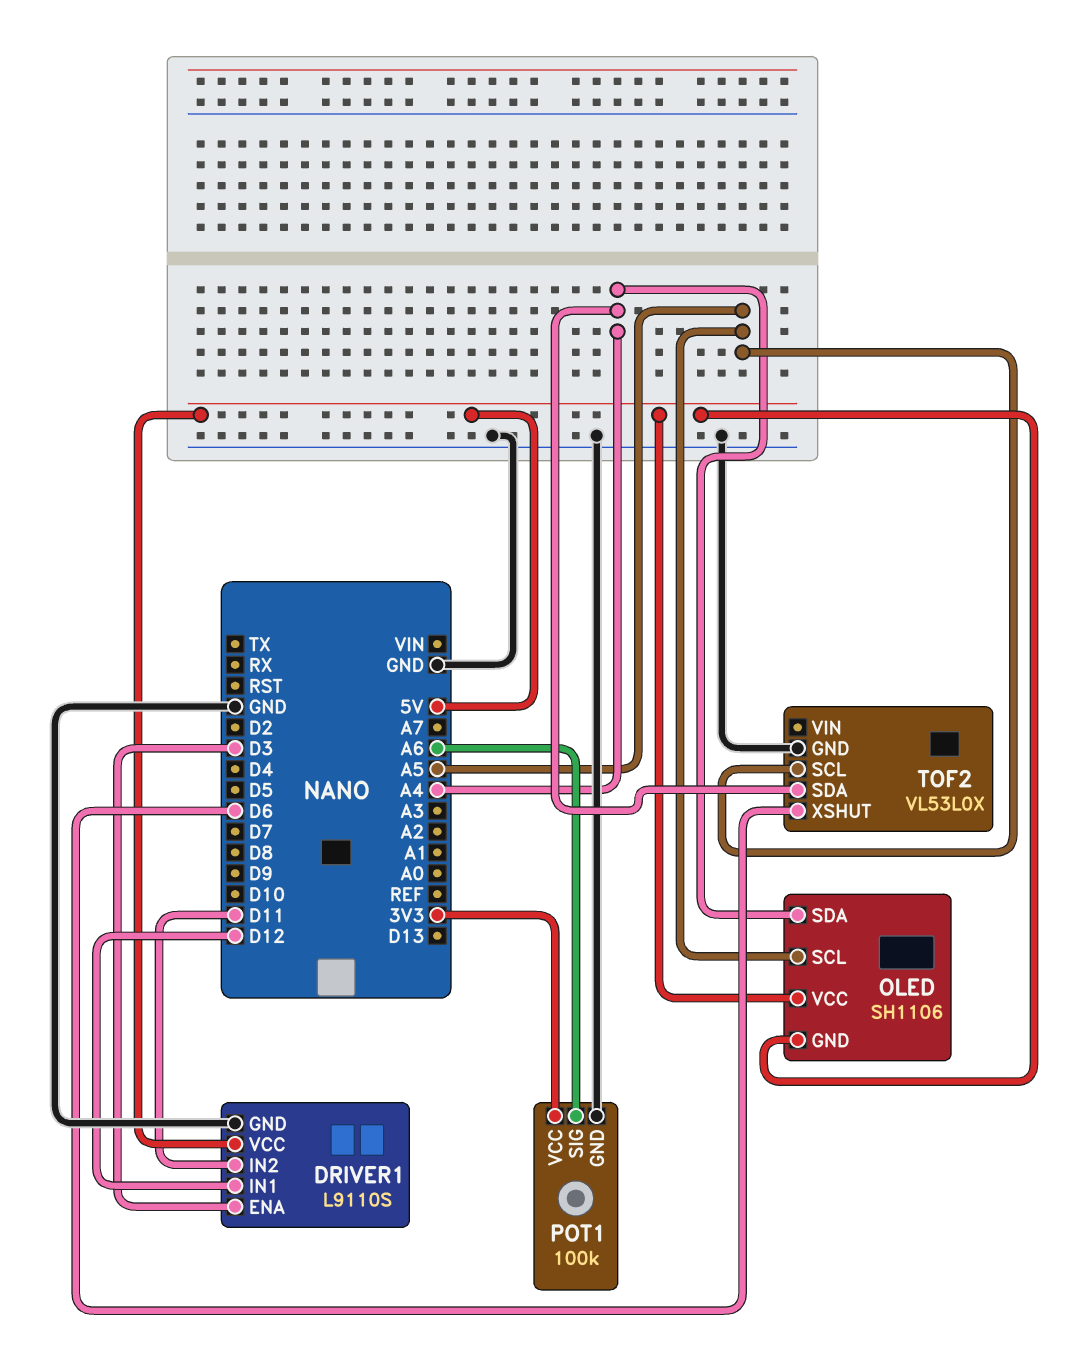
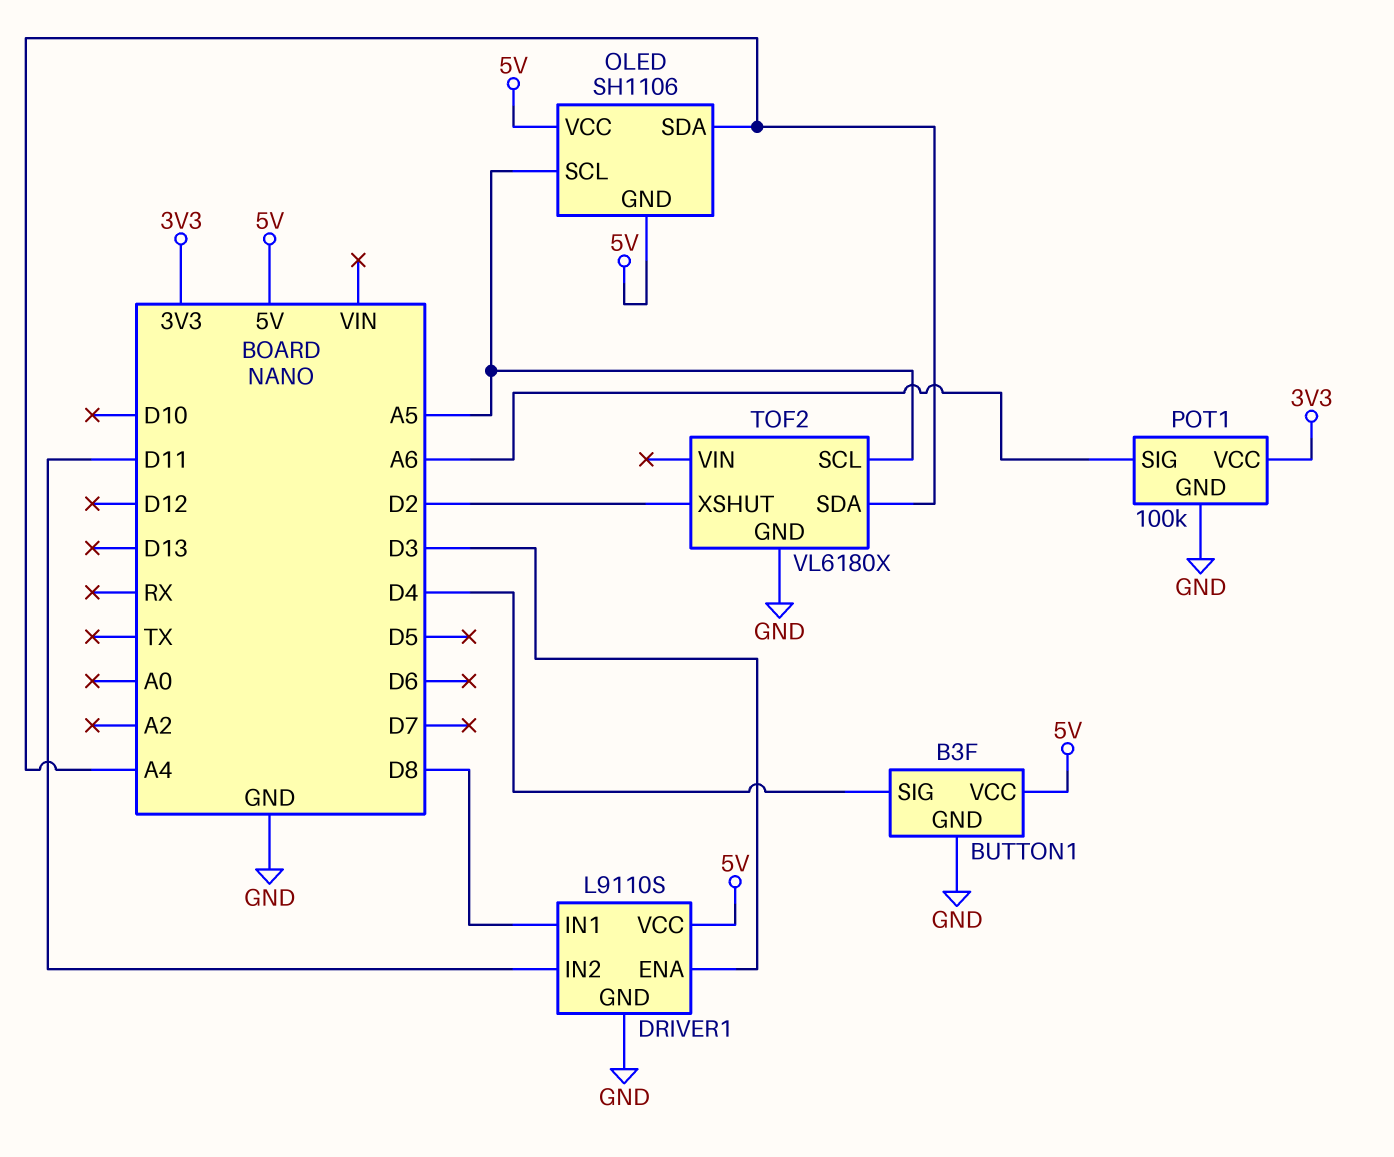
BUTTON1: none -> B3F
BUTTON1 pin GND: none -> GND
BUTTON1 pin SIG: none -> D4
BUTTON1 pin VCC: none -> 5V
DRIVER1 pin IN1: D12 -> D8
TOF2: VL53L0X -> VL6180X
TOF2 pin XSHUT: D6 -> D2

